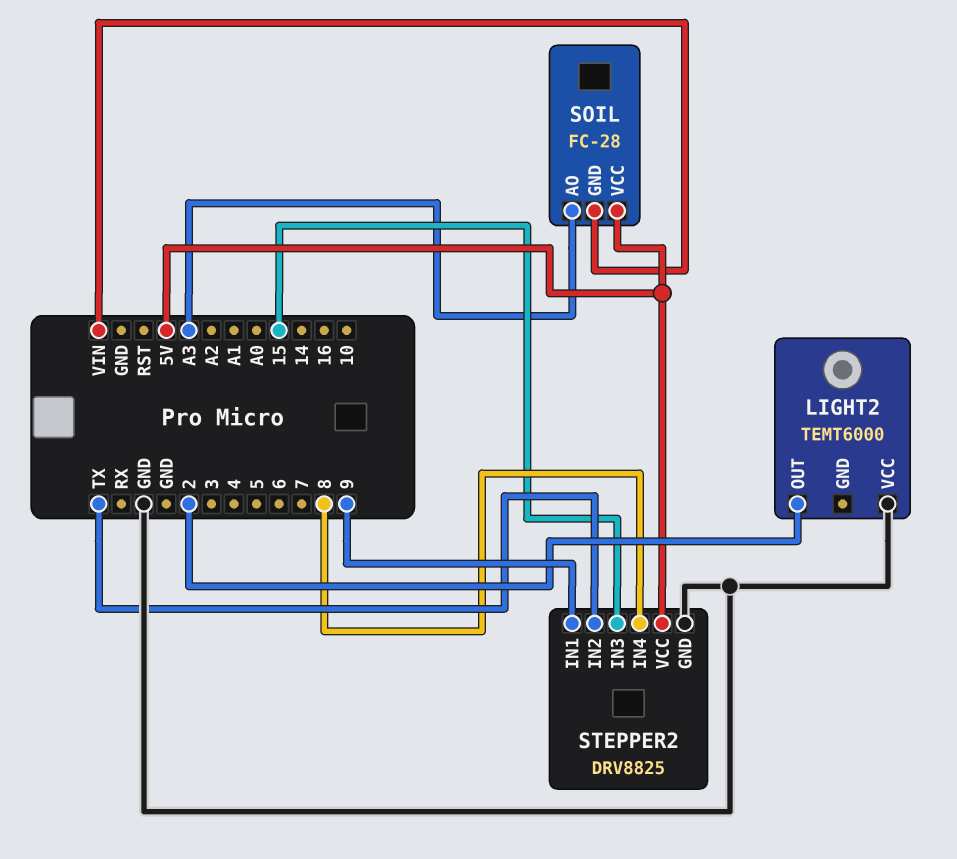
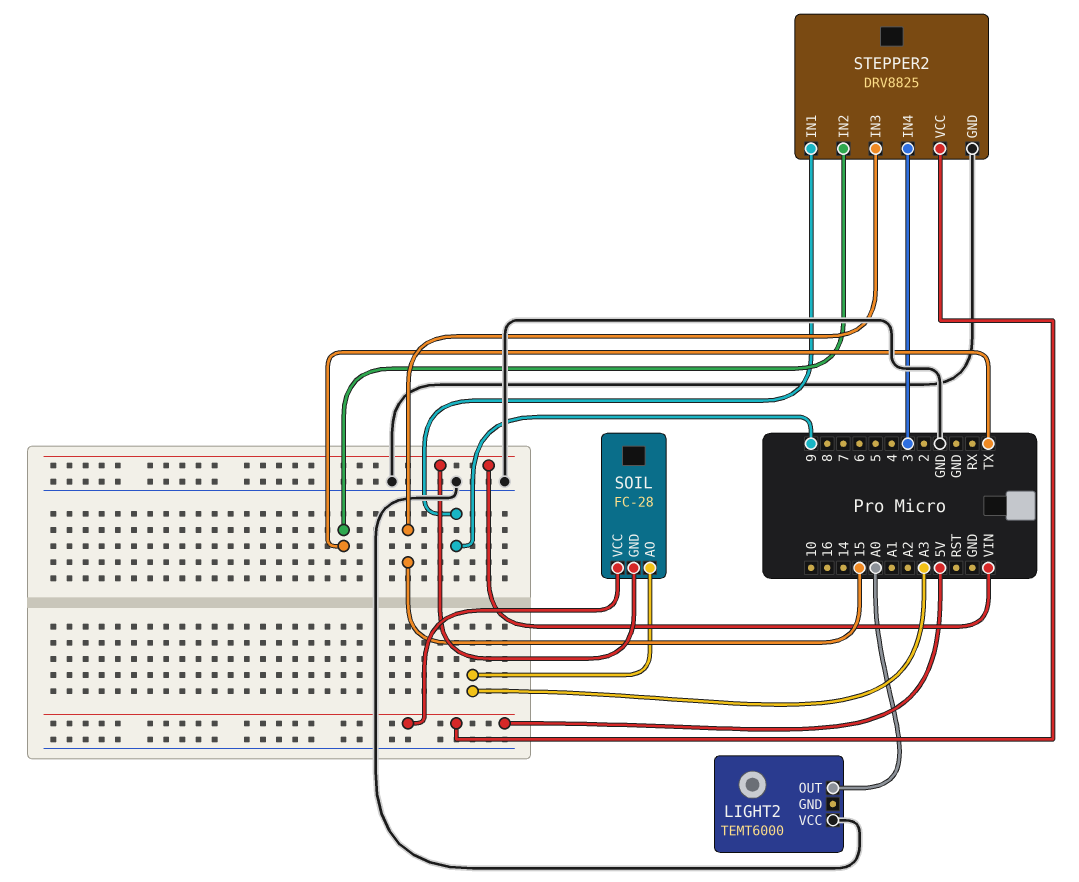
LIGHT2 pin OUT: 2 -> A0
STEPPER2 pin IN4: 8 -> 3

